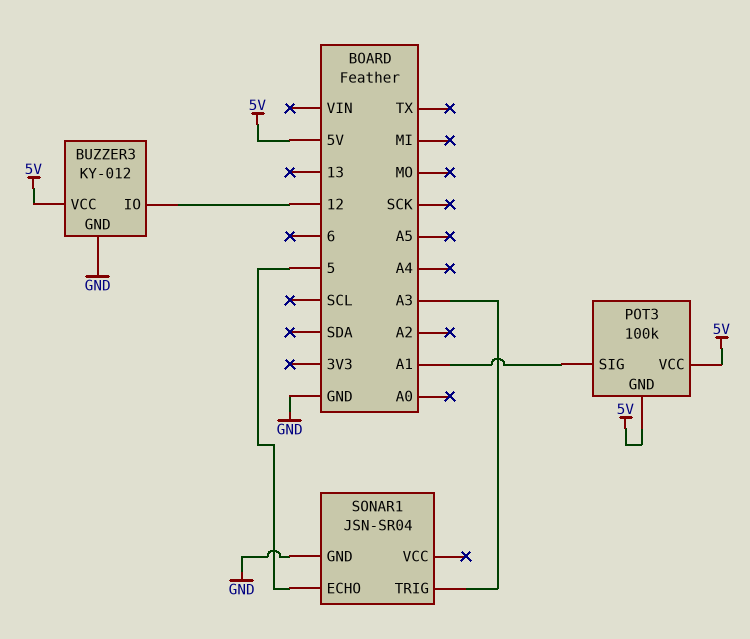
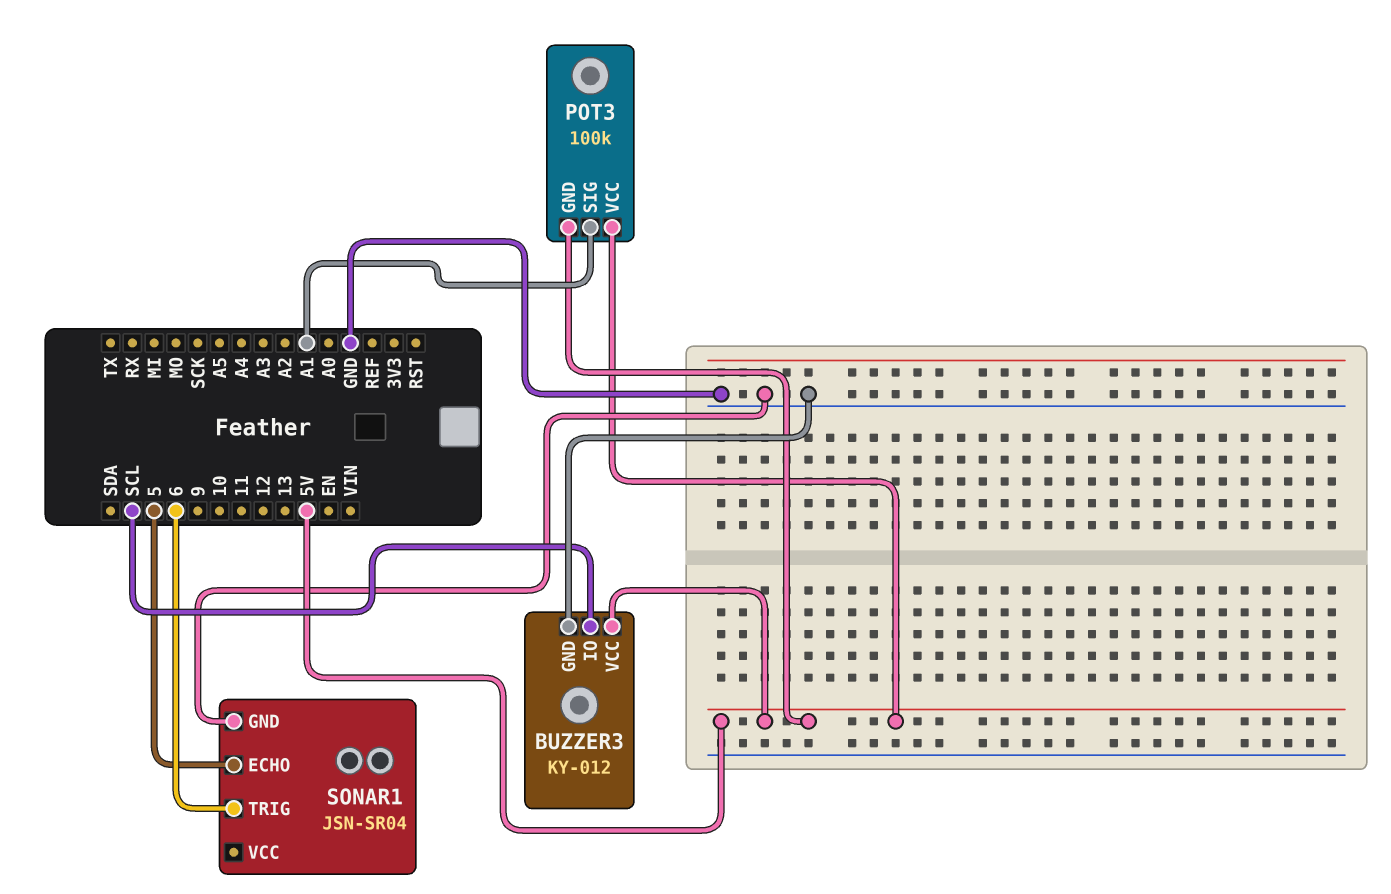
BUZZER3 pin IO: 12 -> SCL
SONAR1 pin TRIG: A3 -> 6

